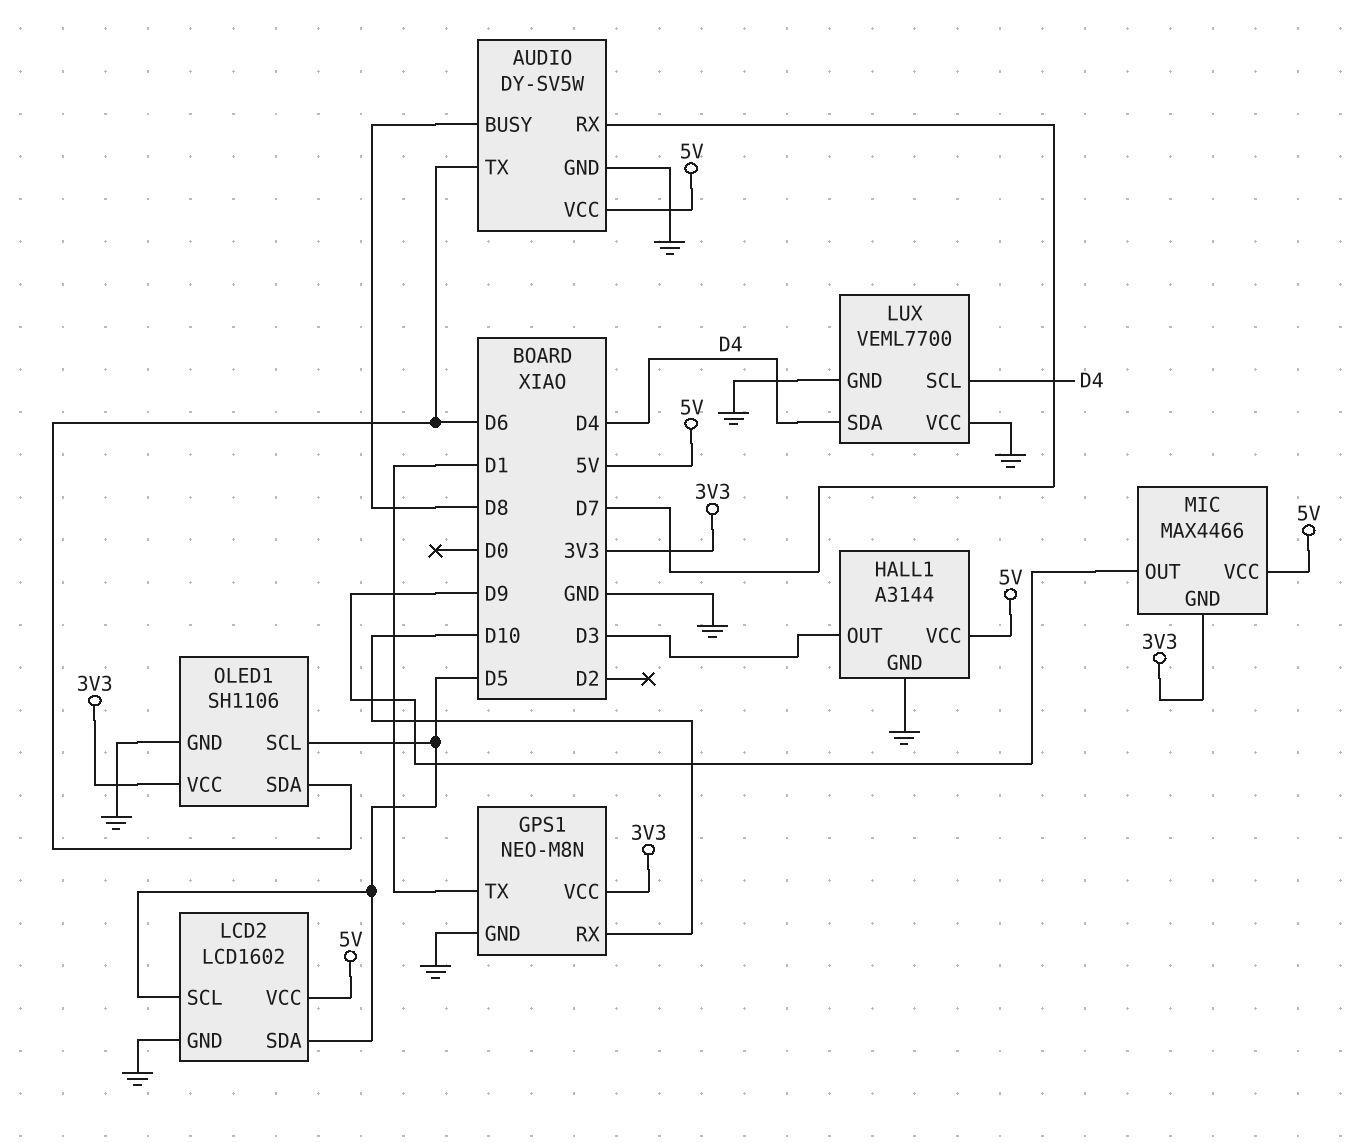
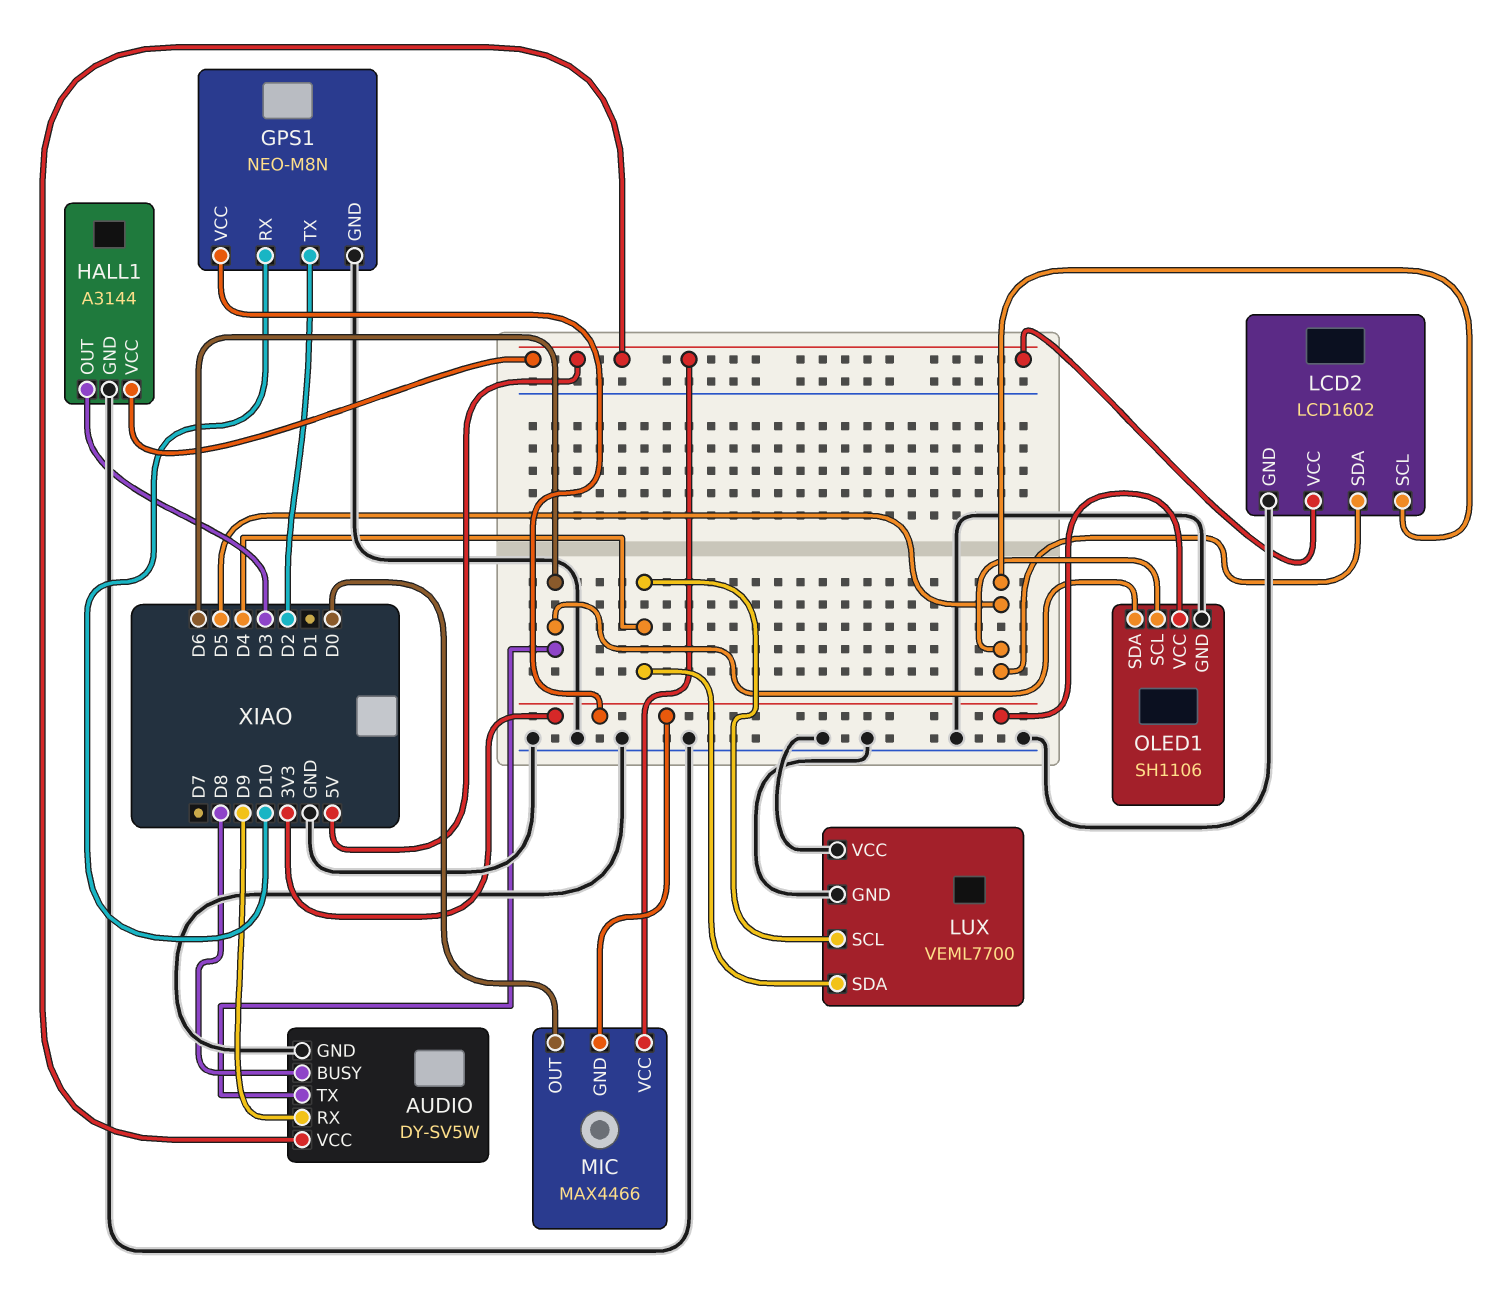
AUDIO pin RX: D7 -> D9
GPS1 pin TX: D1 -> D2
MIC pin OUT: D9 -> D0

